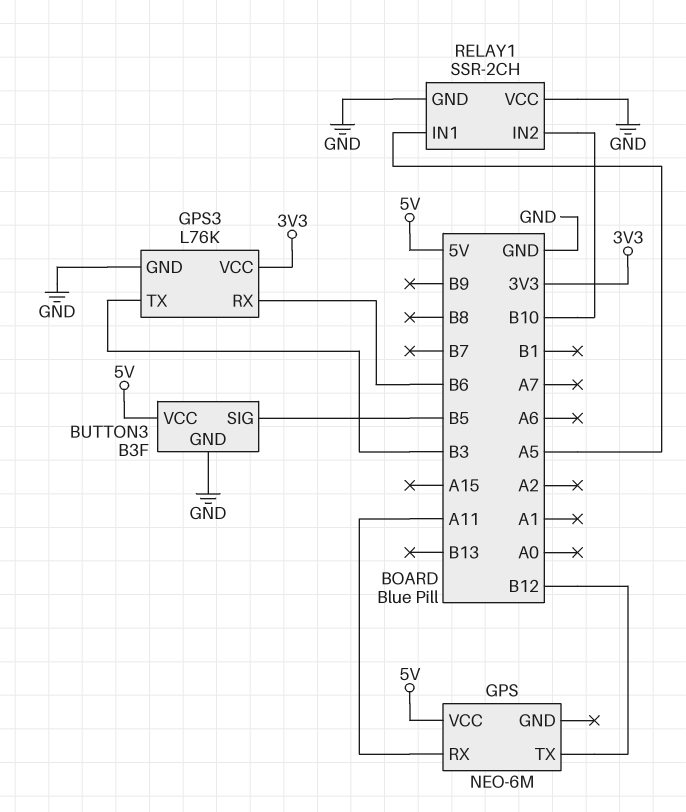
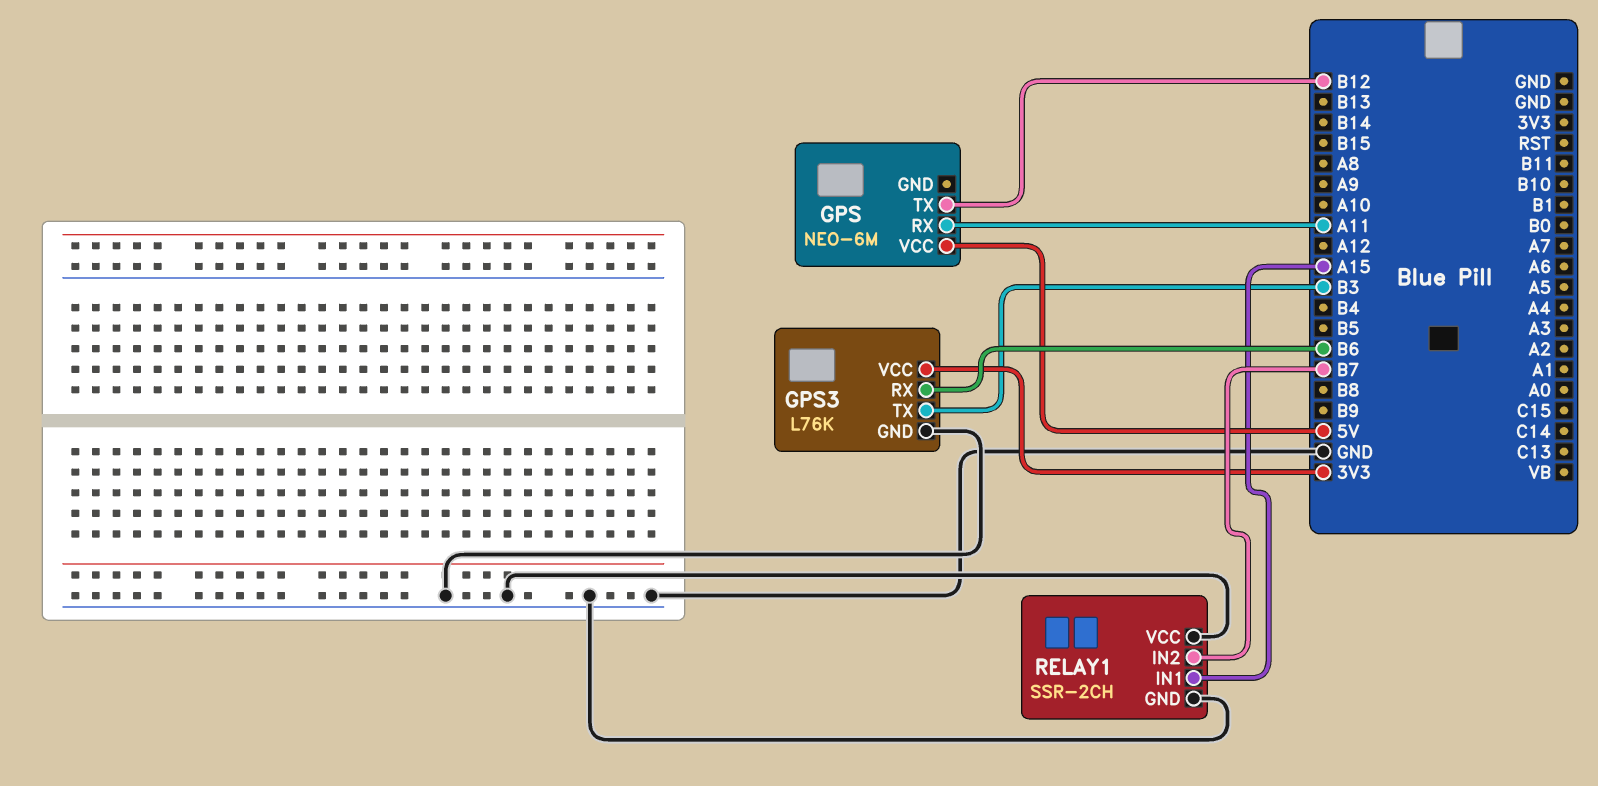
BUTTON3: B3F -> none
BUTTON3 pin GND: GND -> none
BUTTON3 pin SIG: B5 -> none
BUTTON3 pin VCC: 5V -> none
RELAY1 pin IN1: A5 -> A15
RELAY1 pin IN2: B10 -> B7

